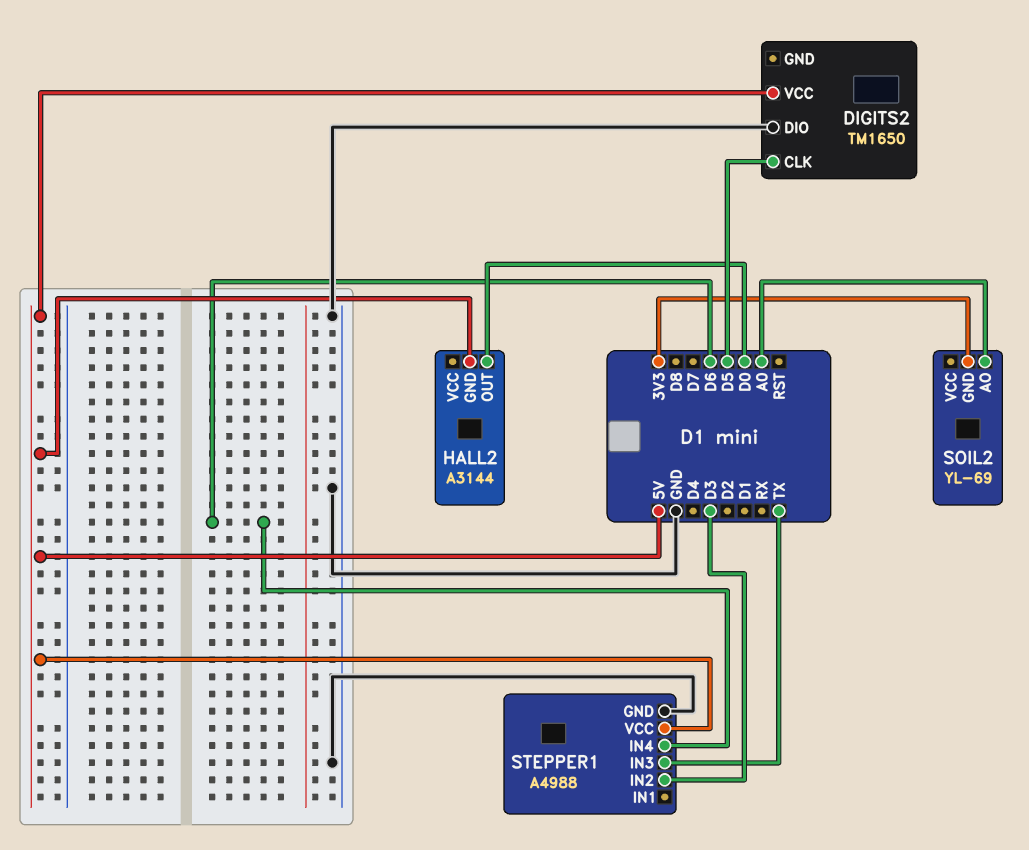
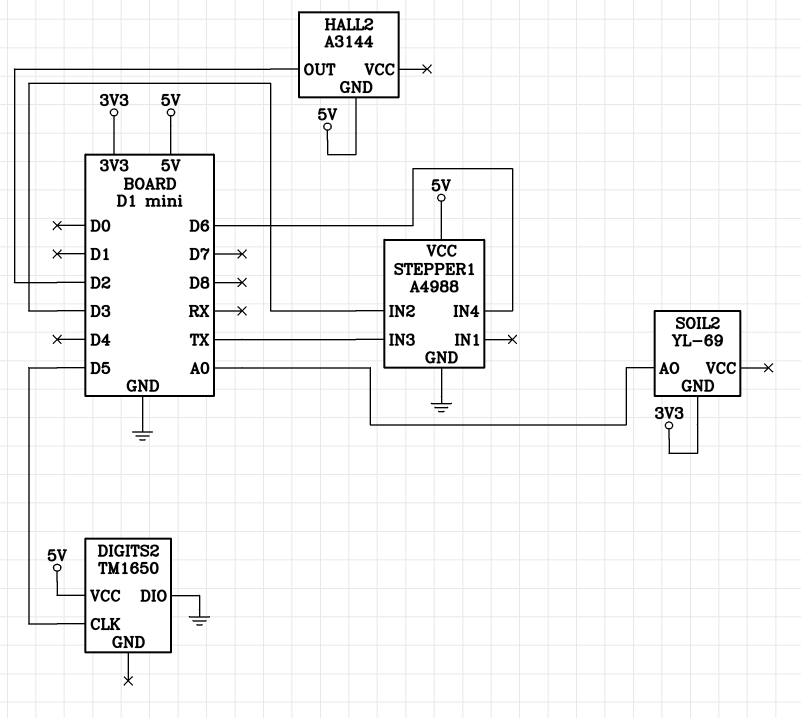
HALL2 pin OUT: D0 -> D2

